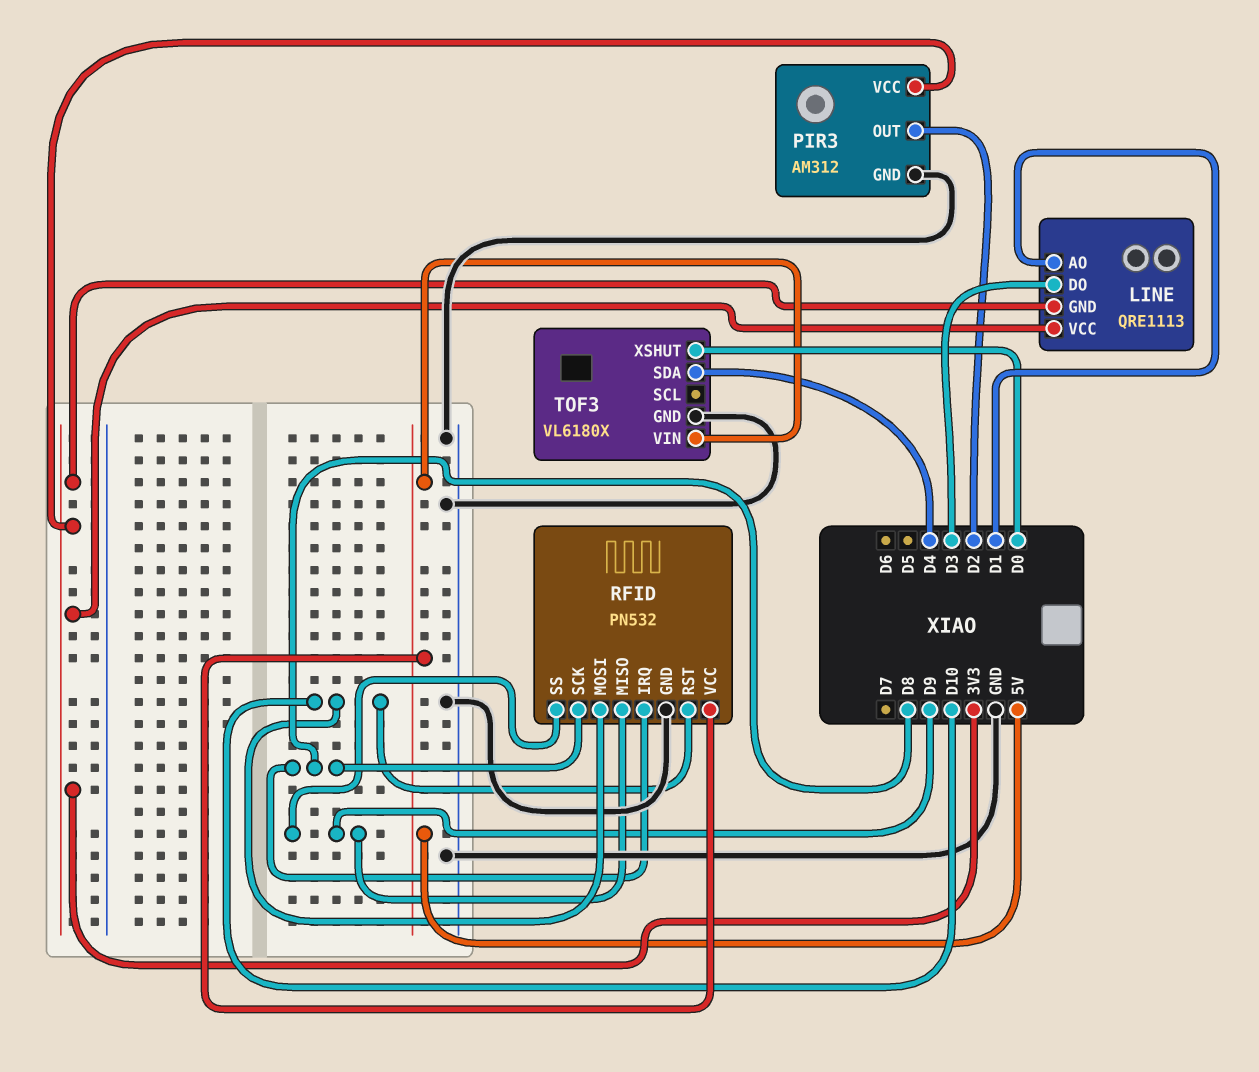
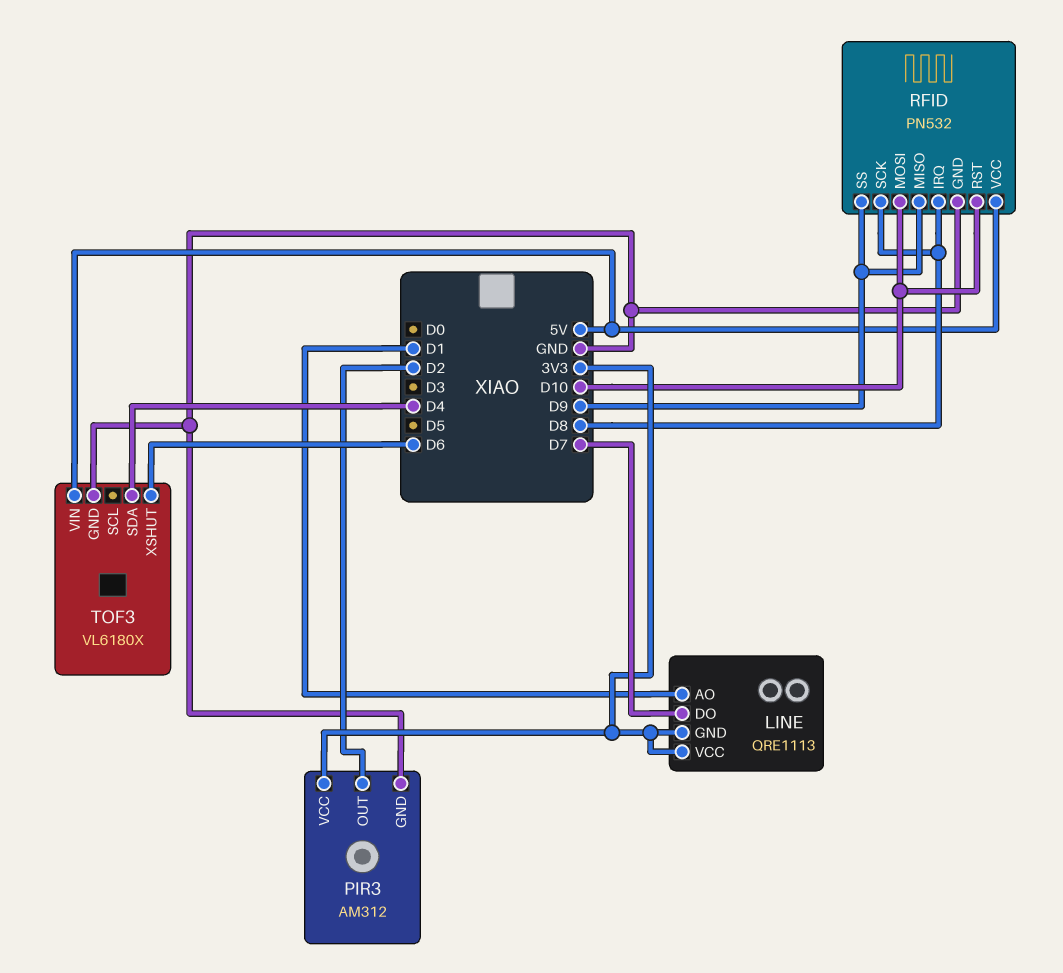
LINE pin DO: D3 -> D7
TOF3 pin XSHUT: D0 -> D6

